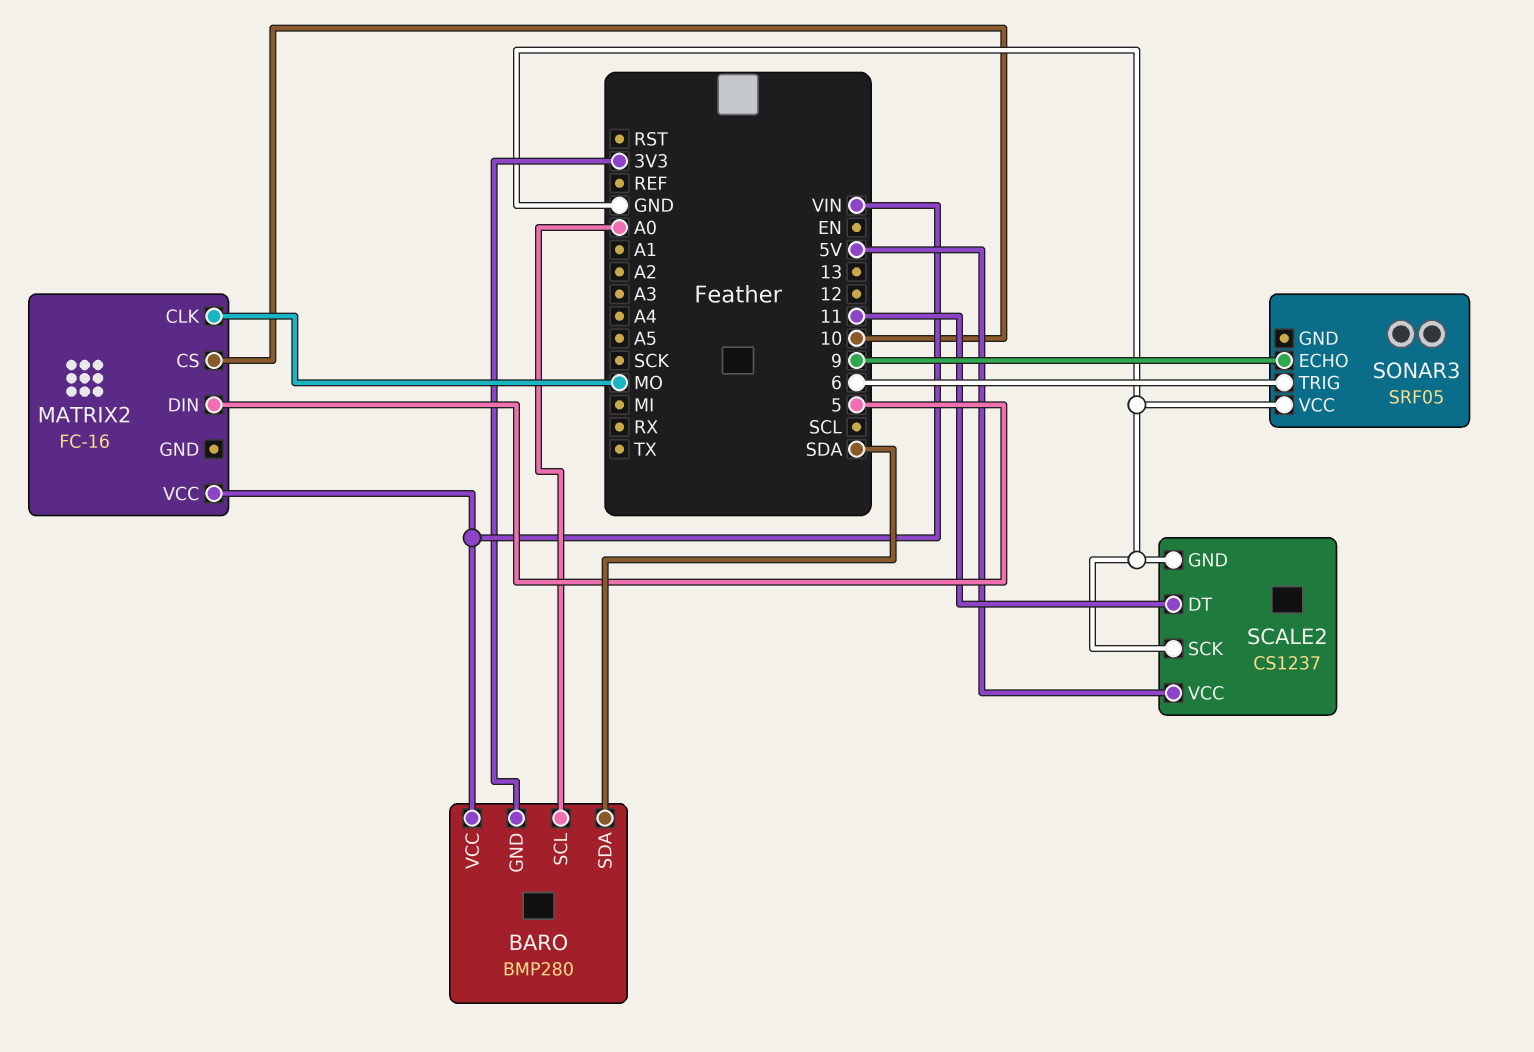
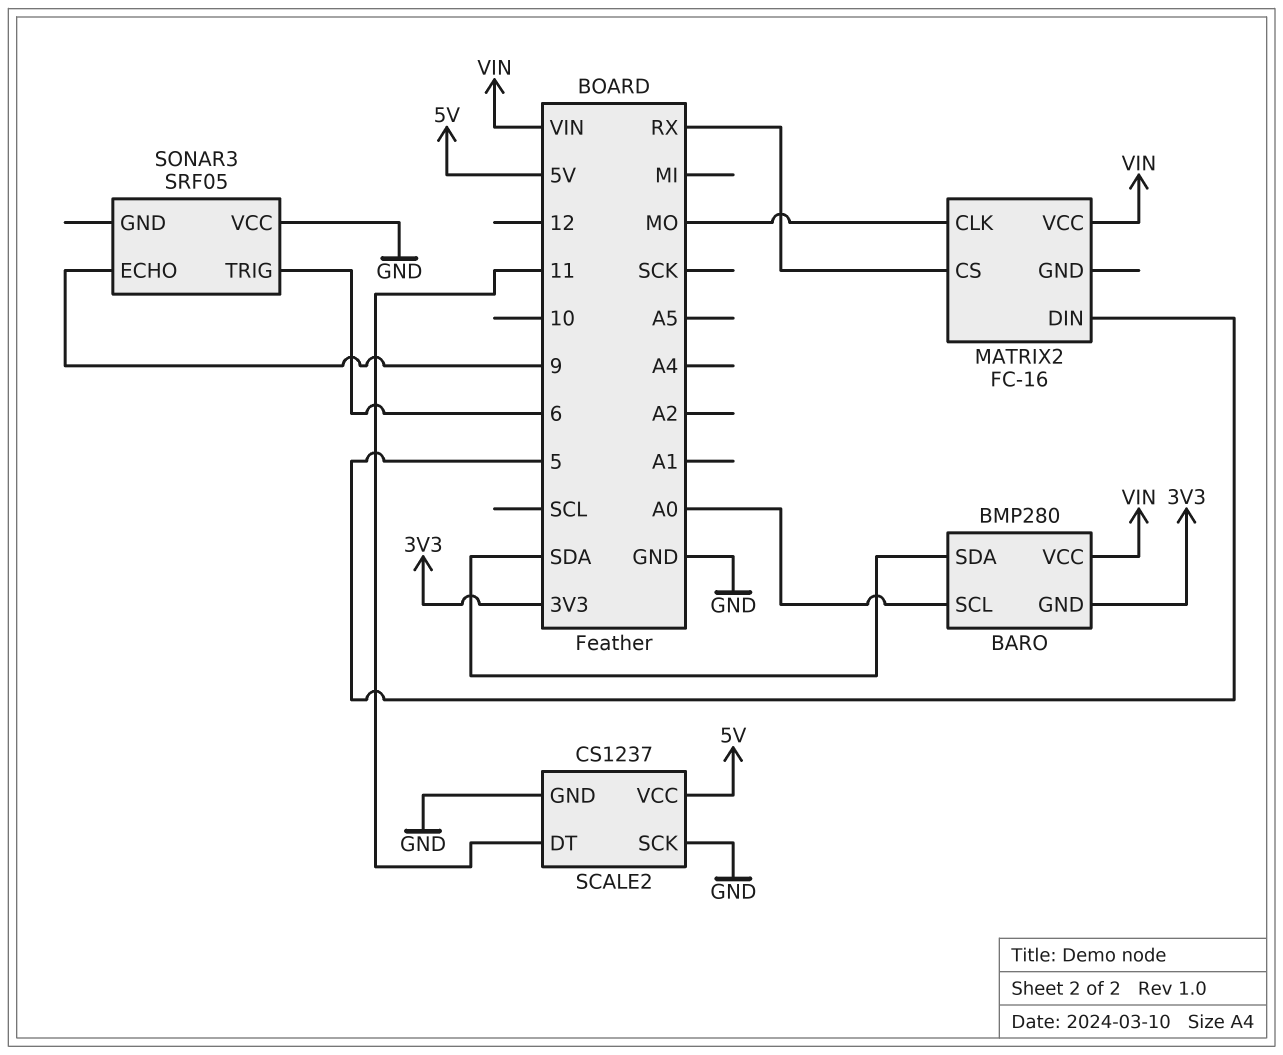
MATRIX2 pin CS: 10 -> RX

